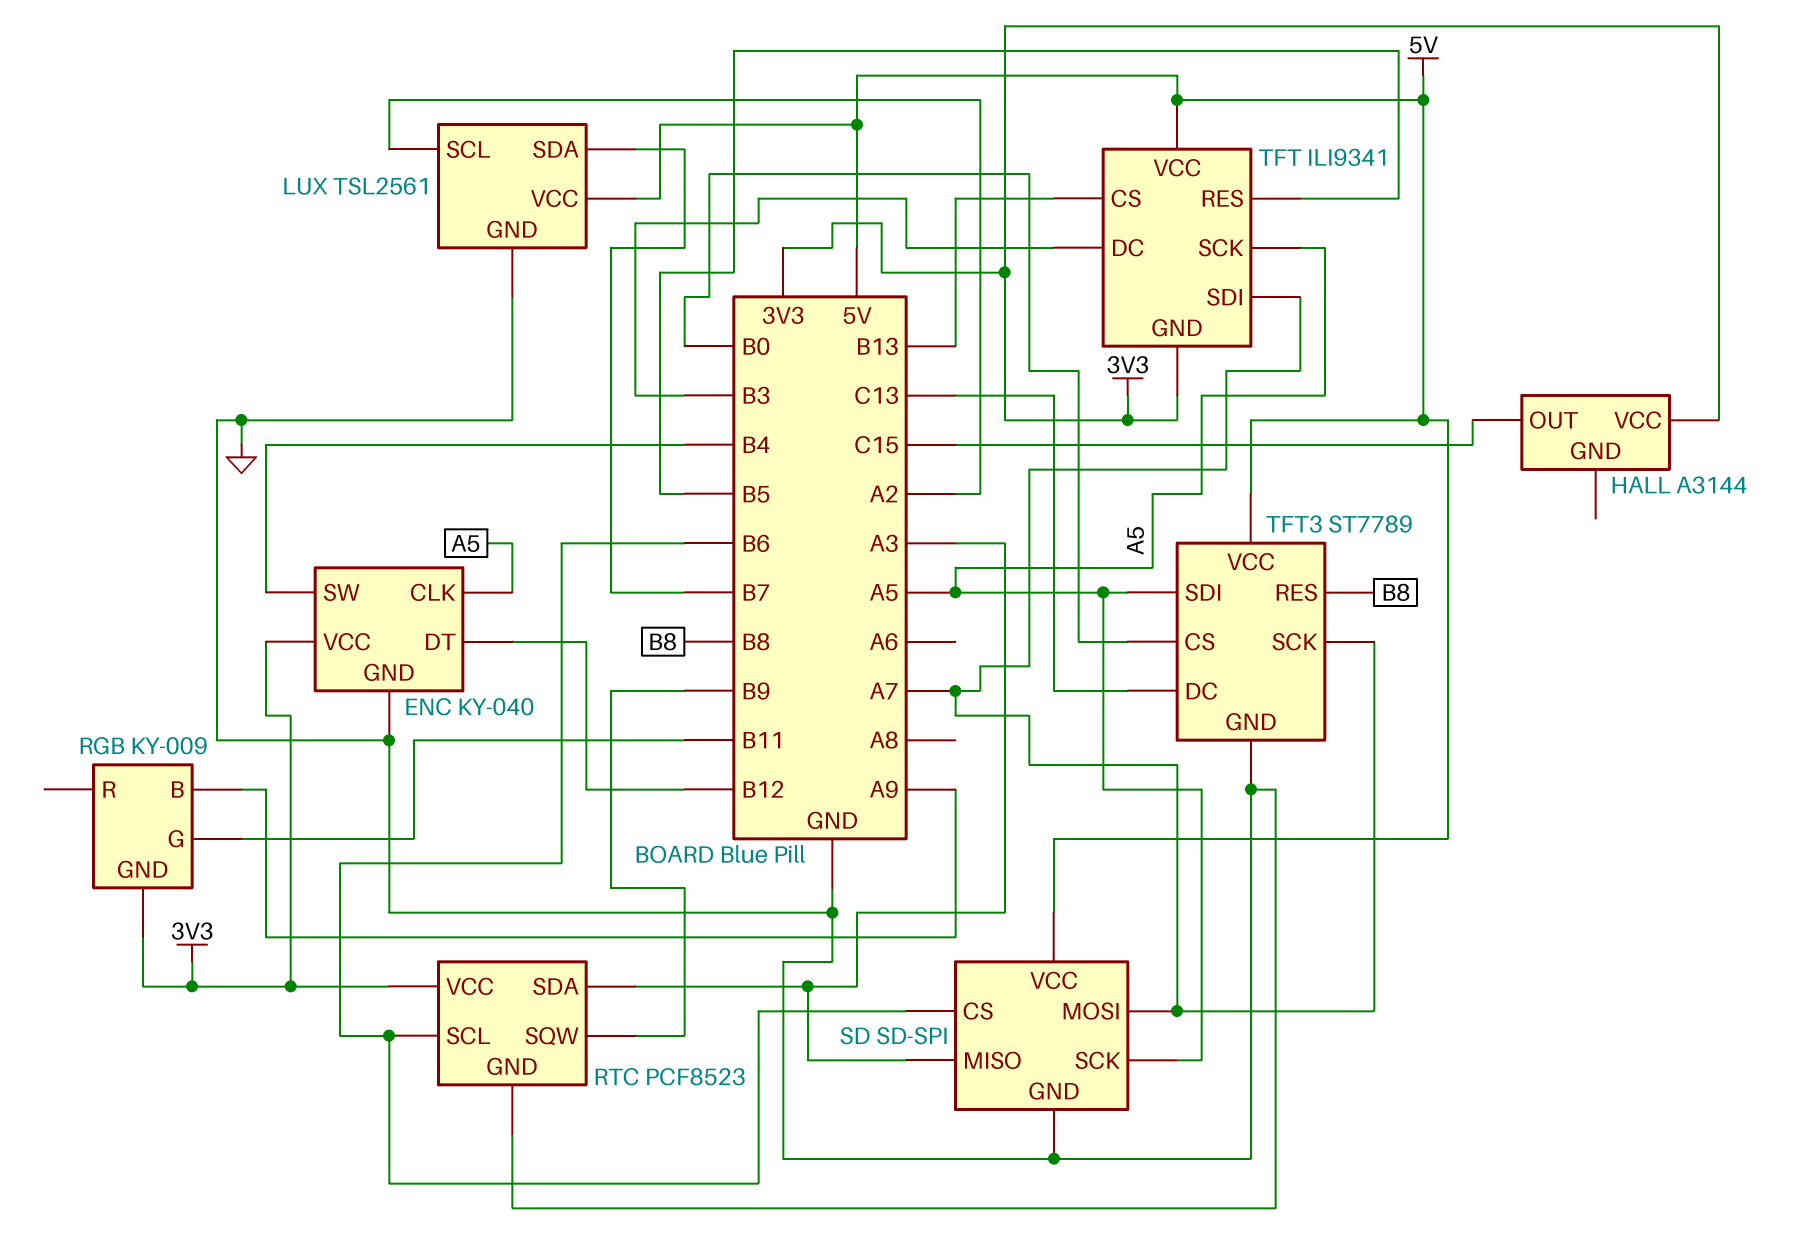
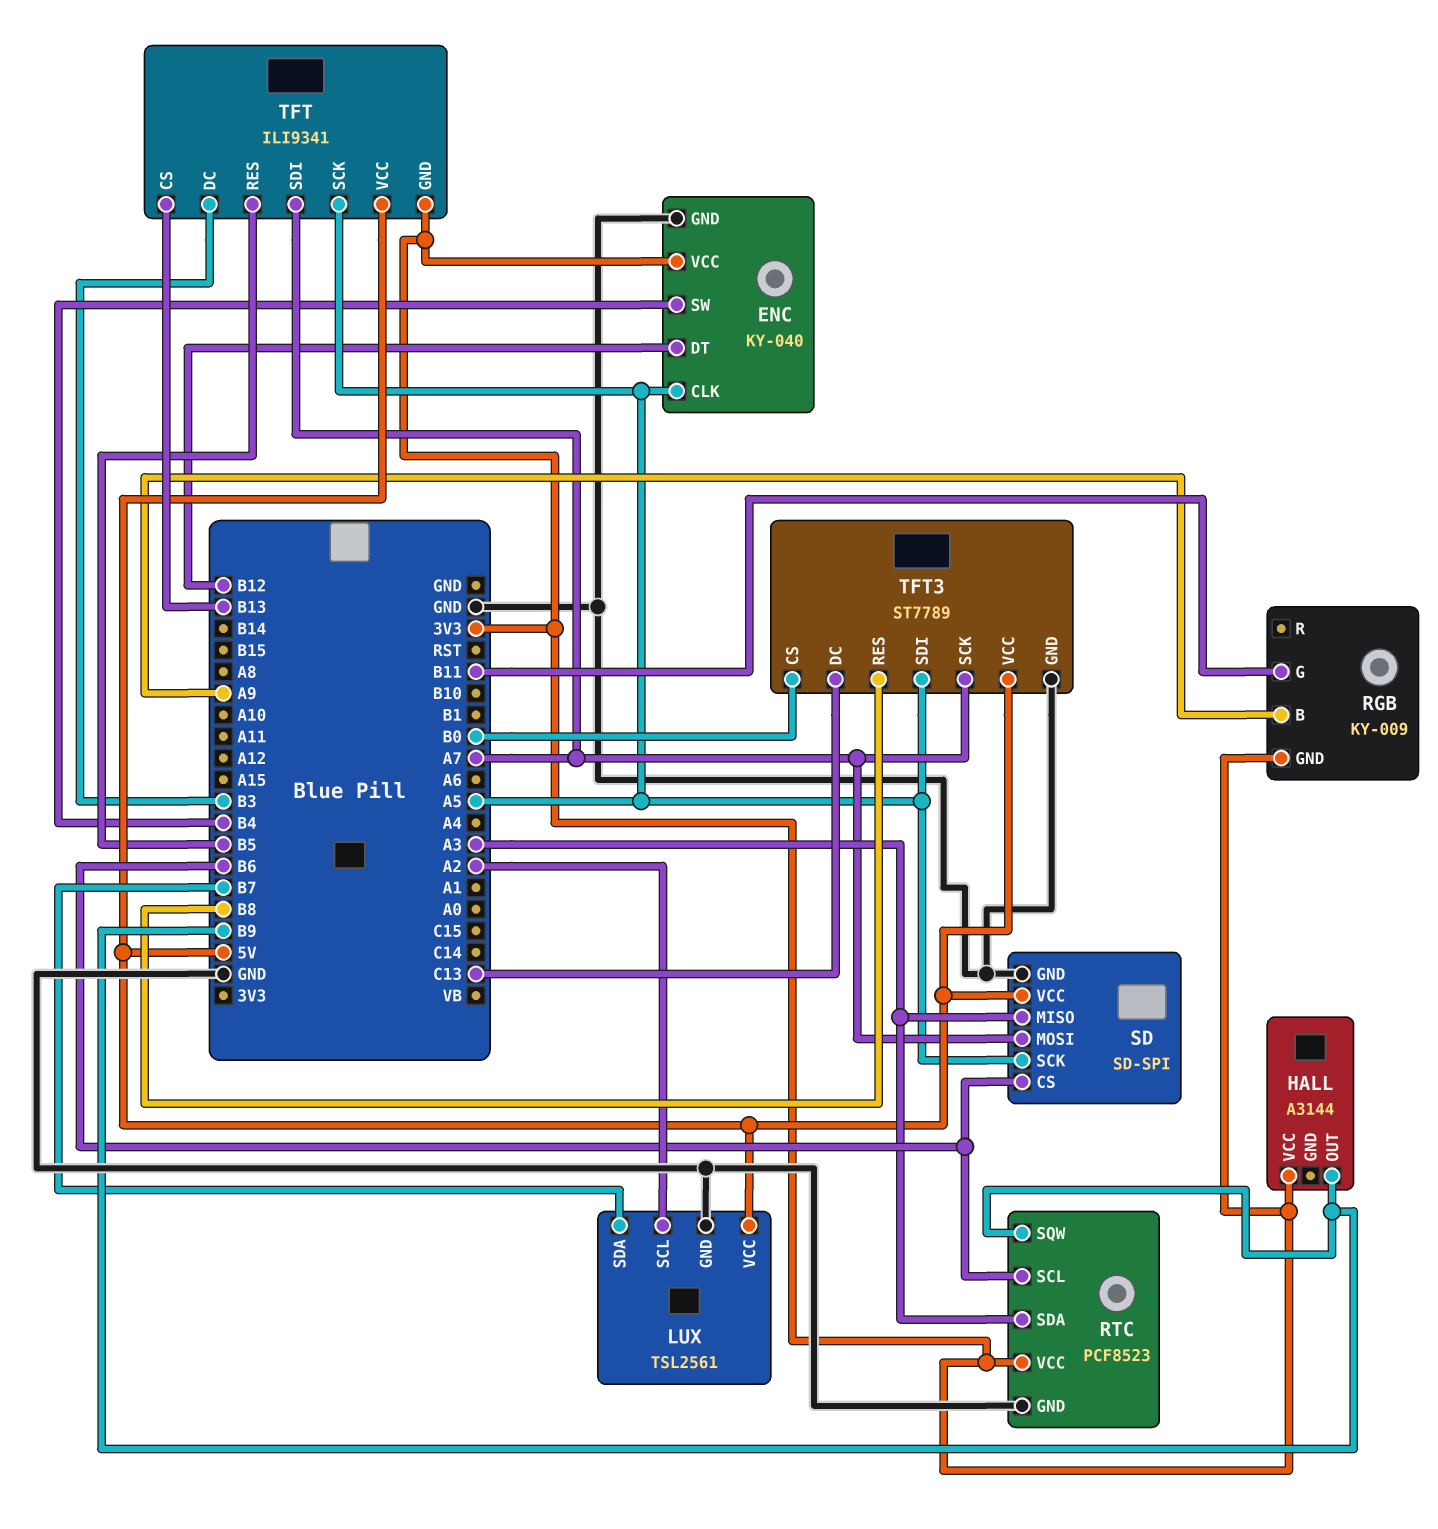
HALL pin OUT: C15 -> B9

